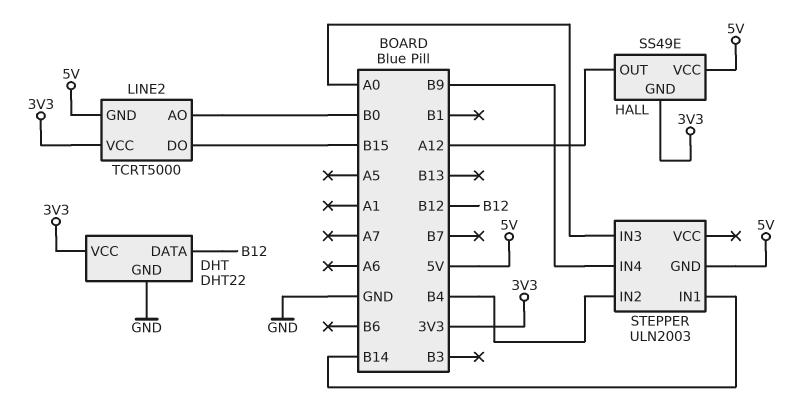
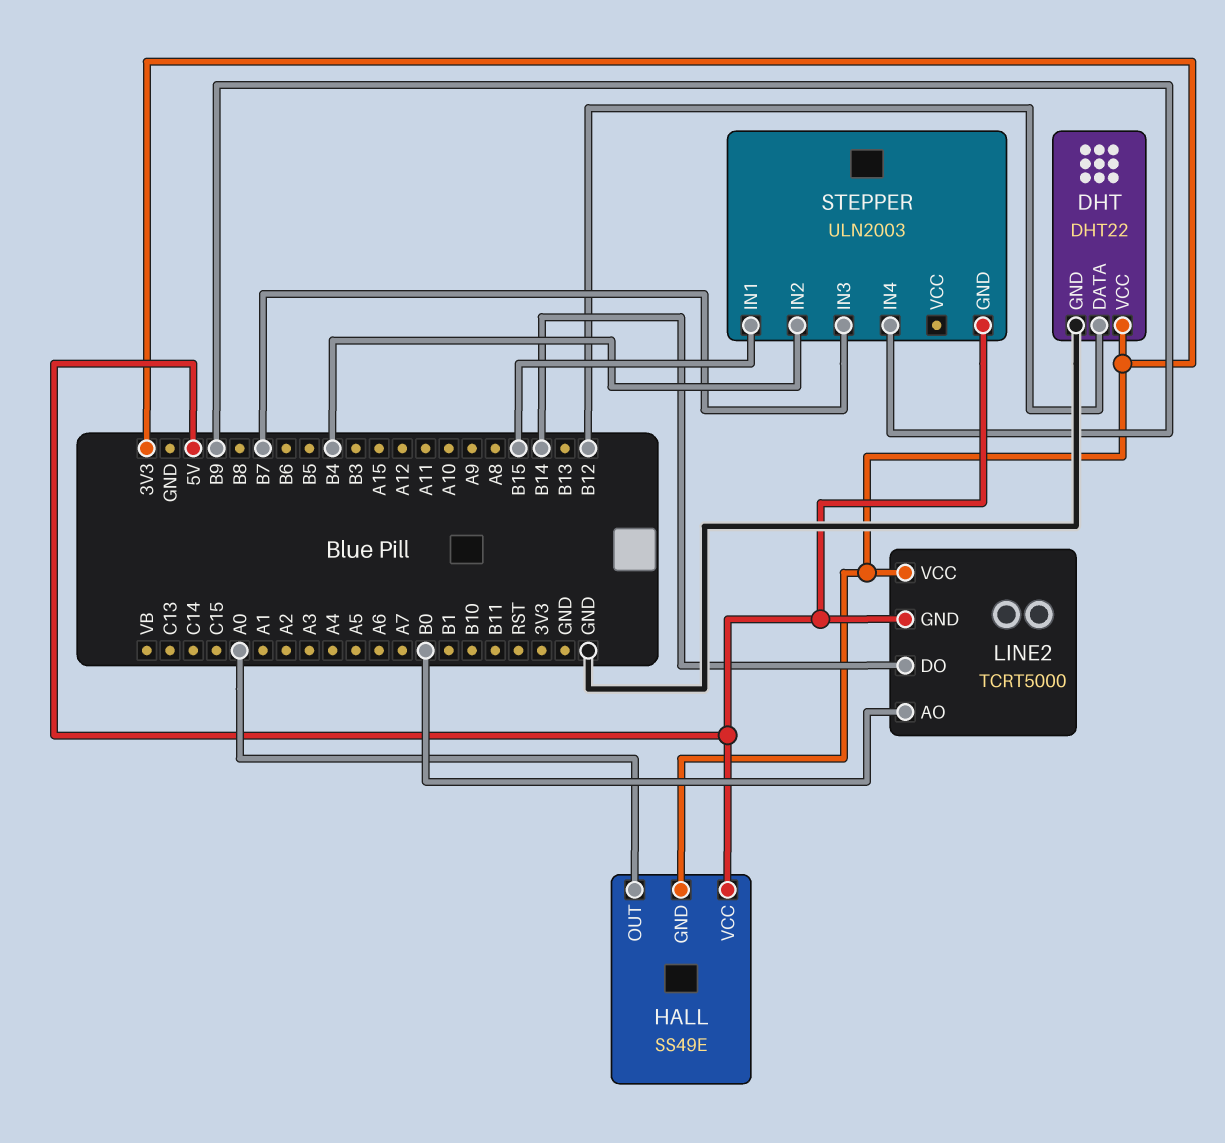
HALL pin OUT: A12 -> A0
LINE2 pin DO: B15 -> B14
STEPPER pin IN1: B14 -> B15
STEPPER pin IN3: A0 -> B7

